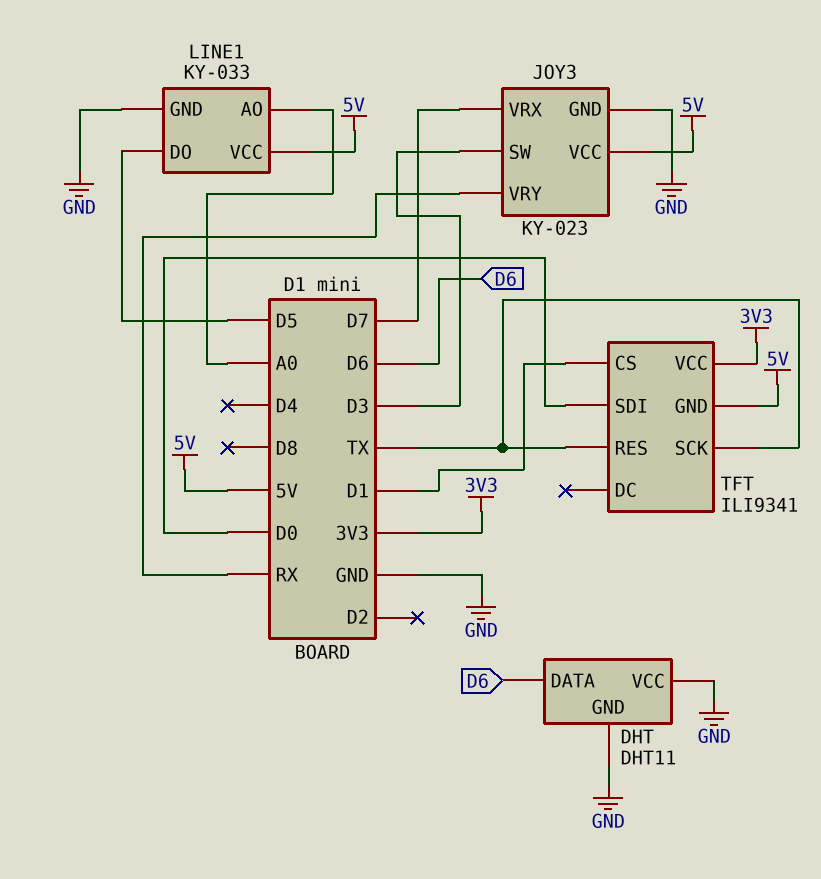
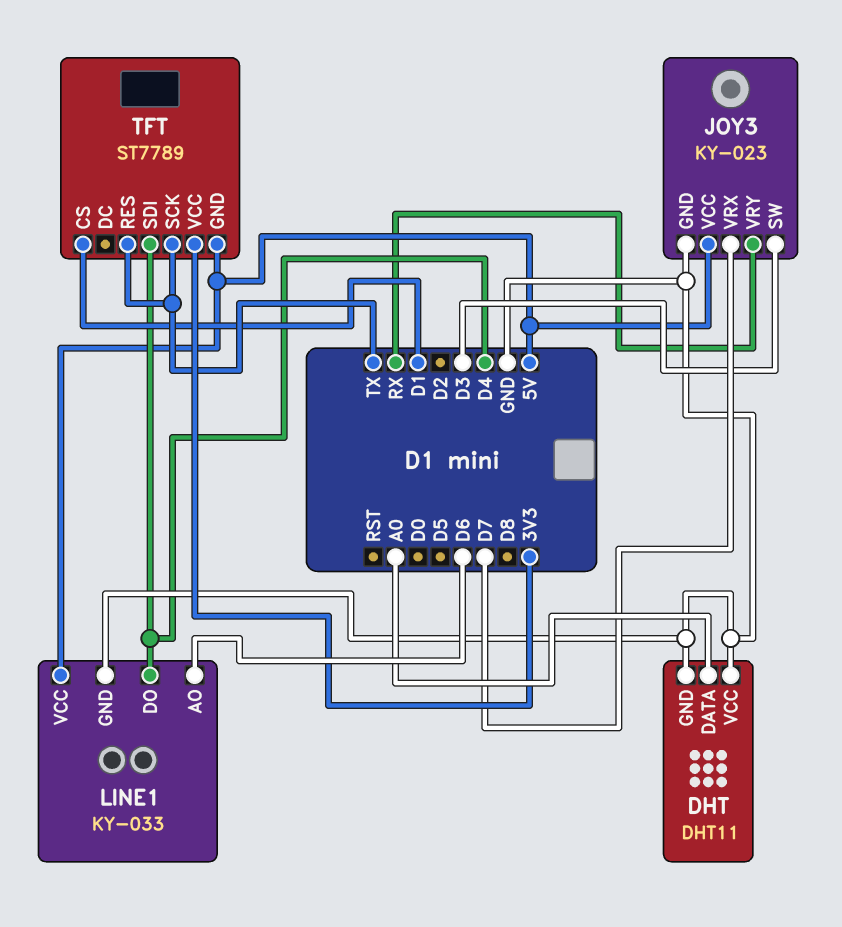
DHT pin DATA: D6 -> A0
LINE1 pin AO: A0 -> D6
LINE1 pin DO: D5 -> D4
TFT: ILI9341 -> ST7789
TFT pin SDI: D0 -> D4

